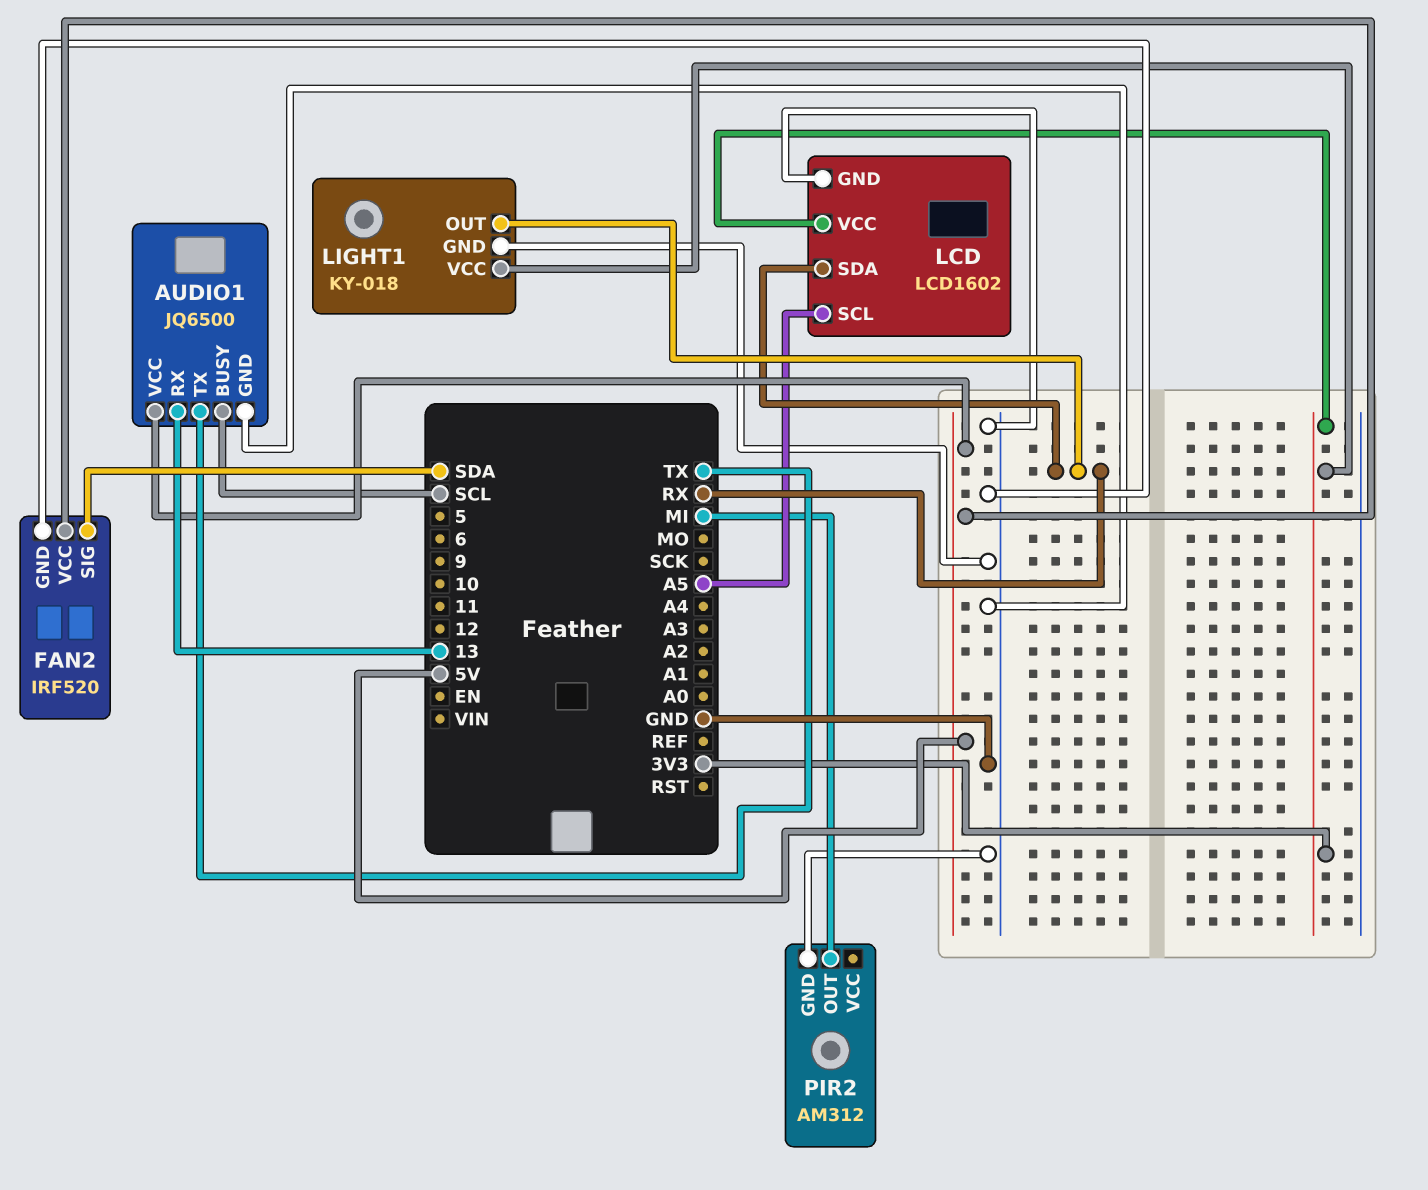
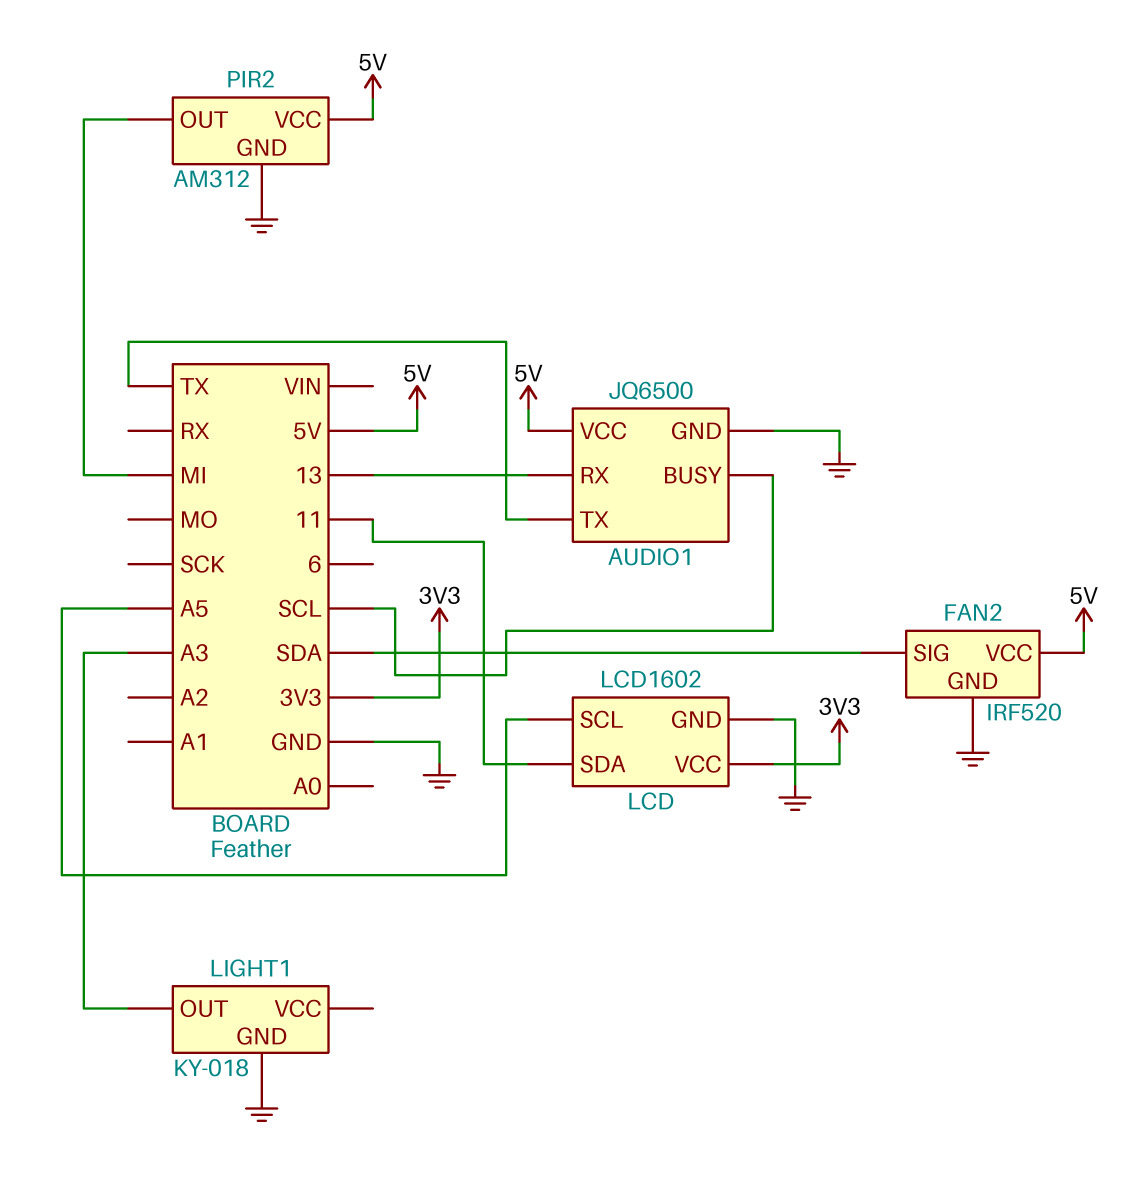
LCD pin SDA: RX -> 11
LIGHT1 pin OUT: RX -> A3
LIGHT1 pin VCC: 3V3 -> none
PIR2 pin VCC: none -> 5V

